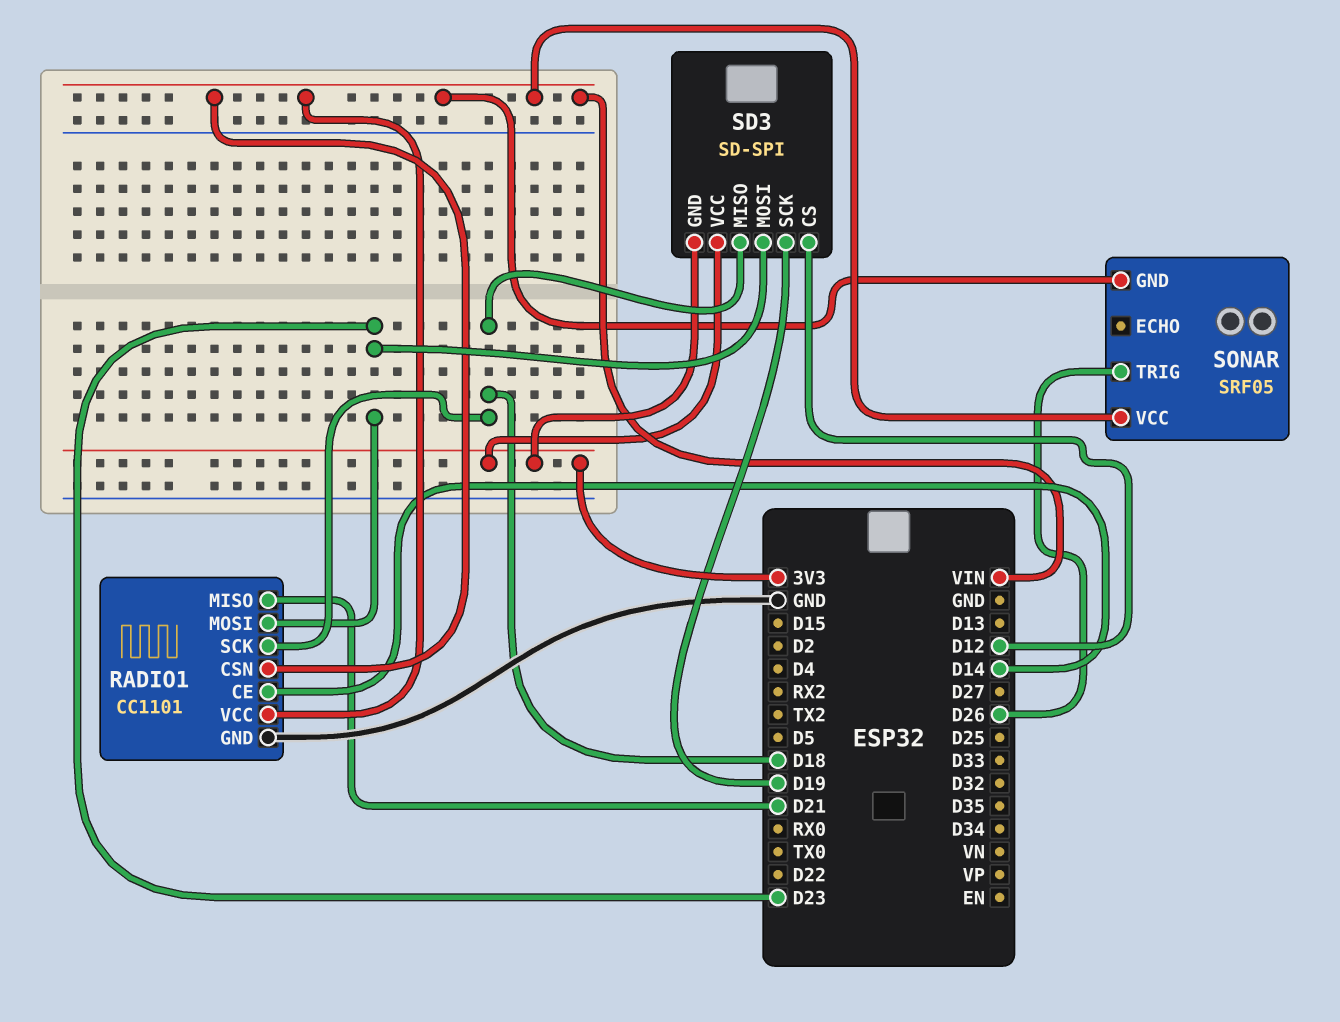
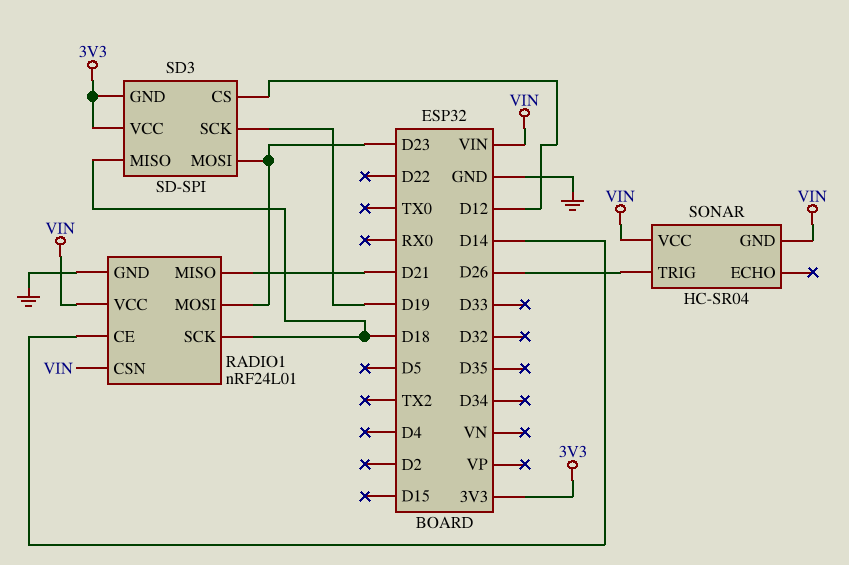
RADIO1: CC1101 -> nRF24L01
SONAR: SRF05 -> HC-SR04

